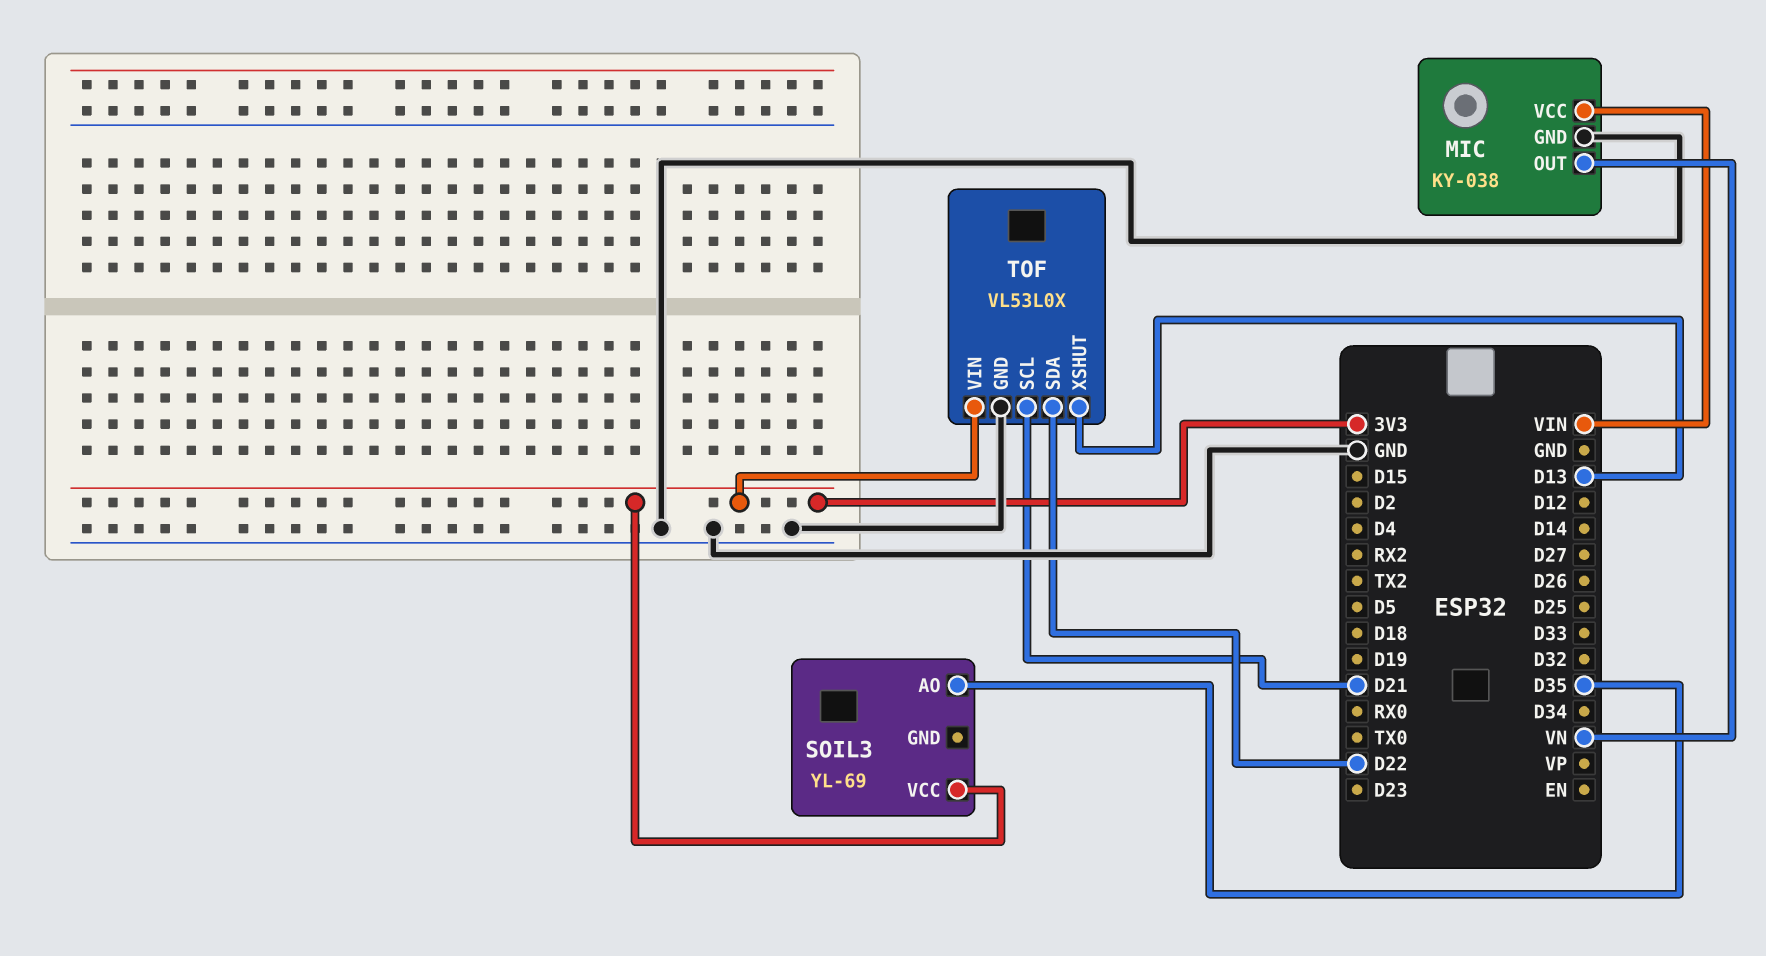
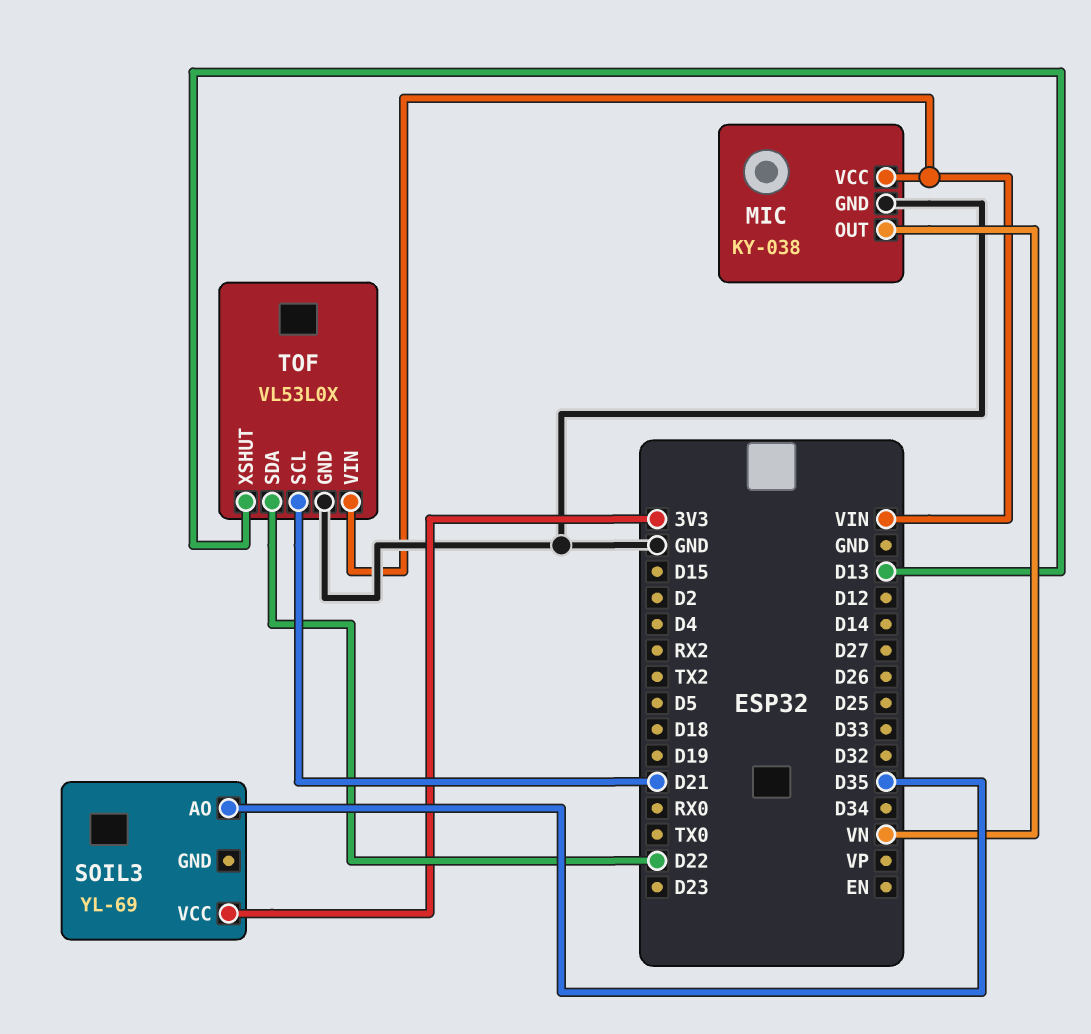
TOF pin VIN: 3V3 -> VIN

